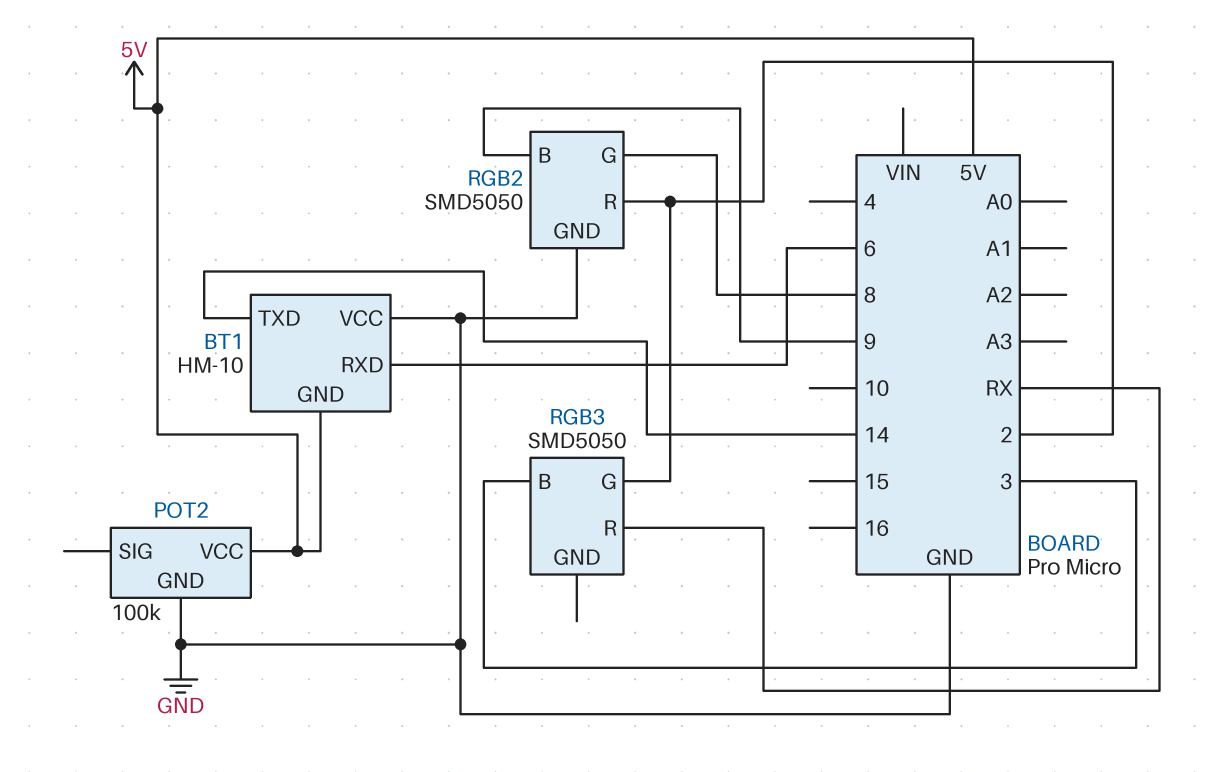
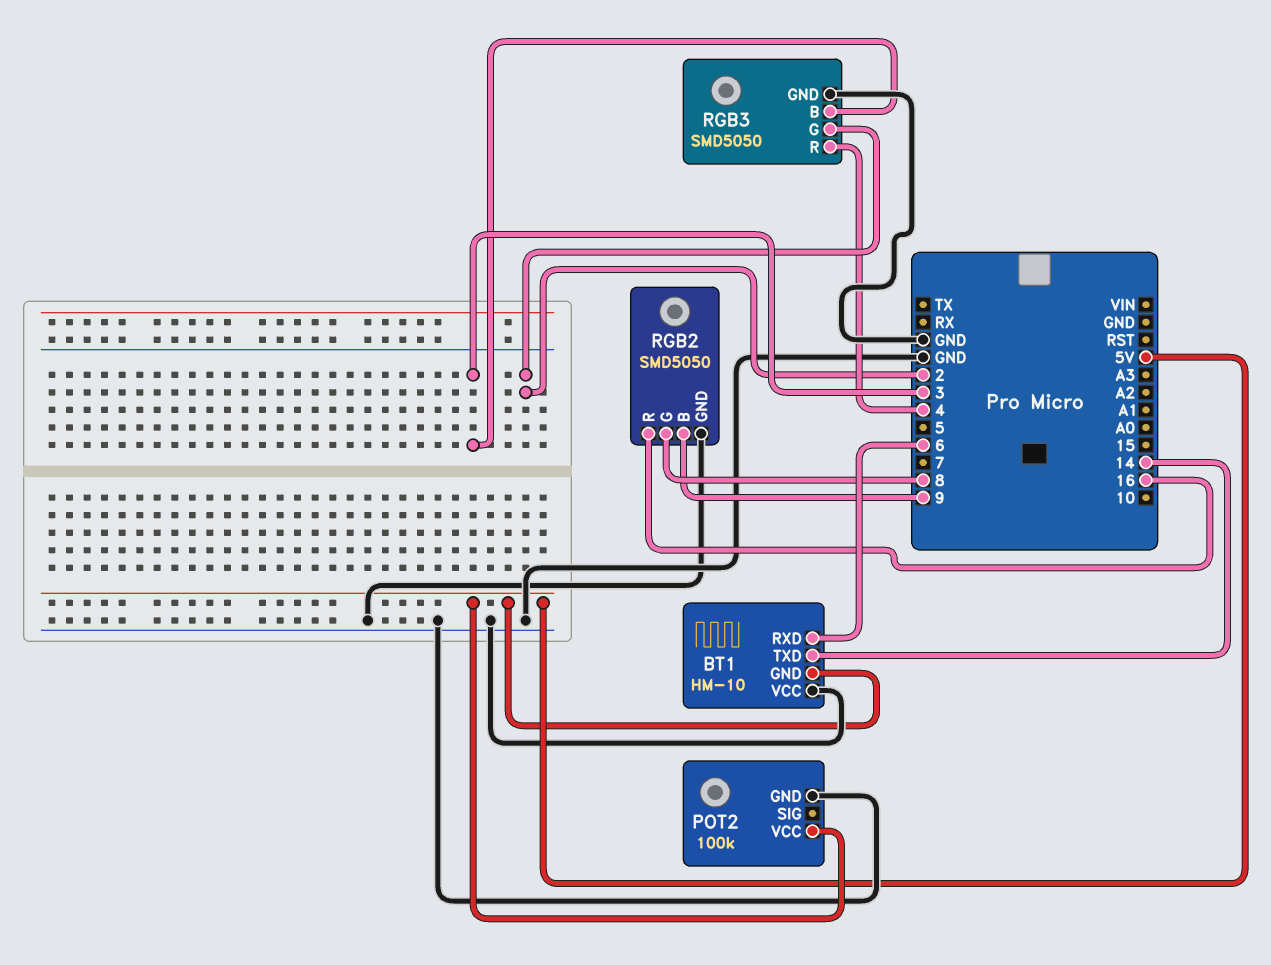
RGB2 pin R: 2 -> 16
RGB3 pin GND: none -> GND
RGB3 pin R: RX -> 4

